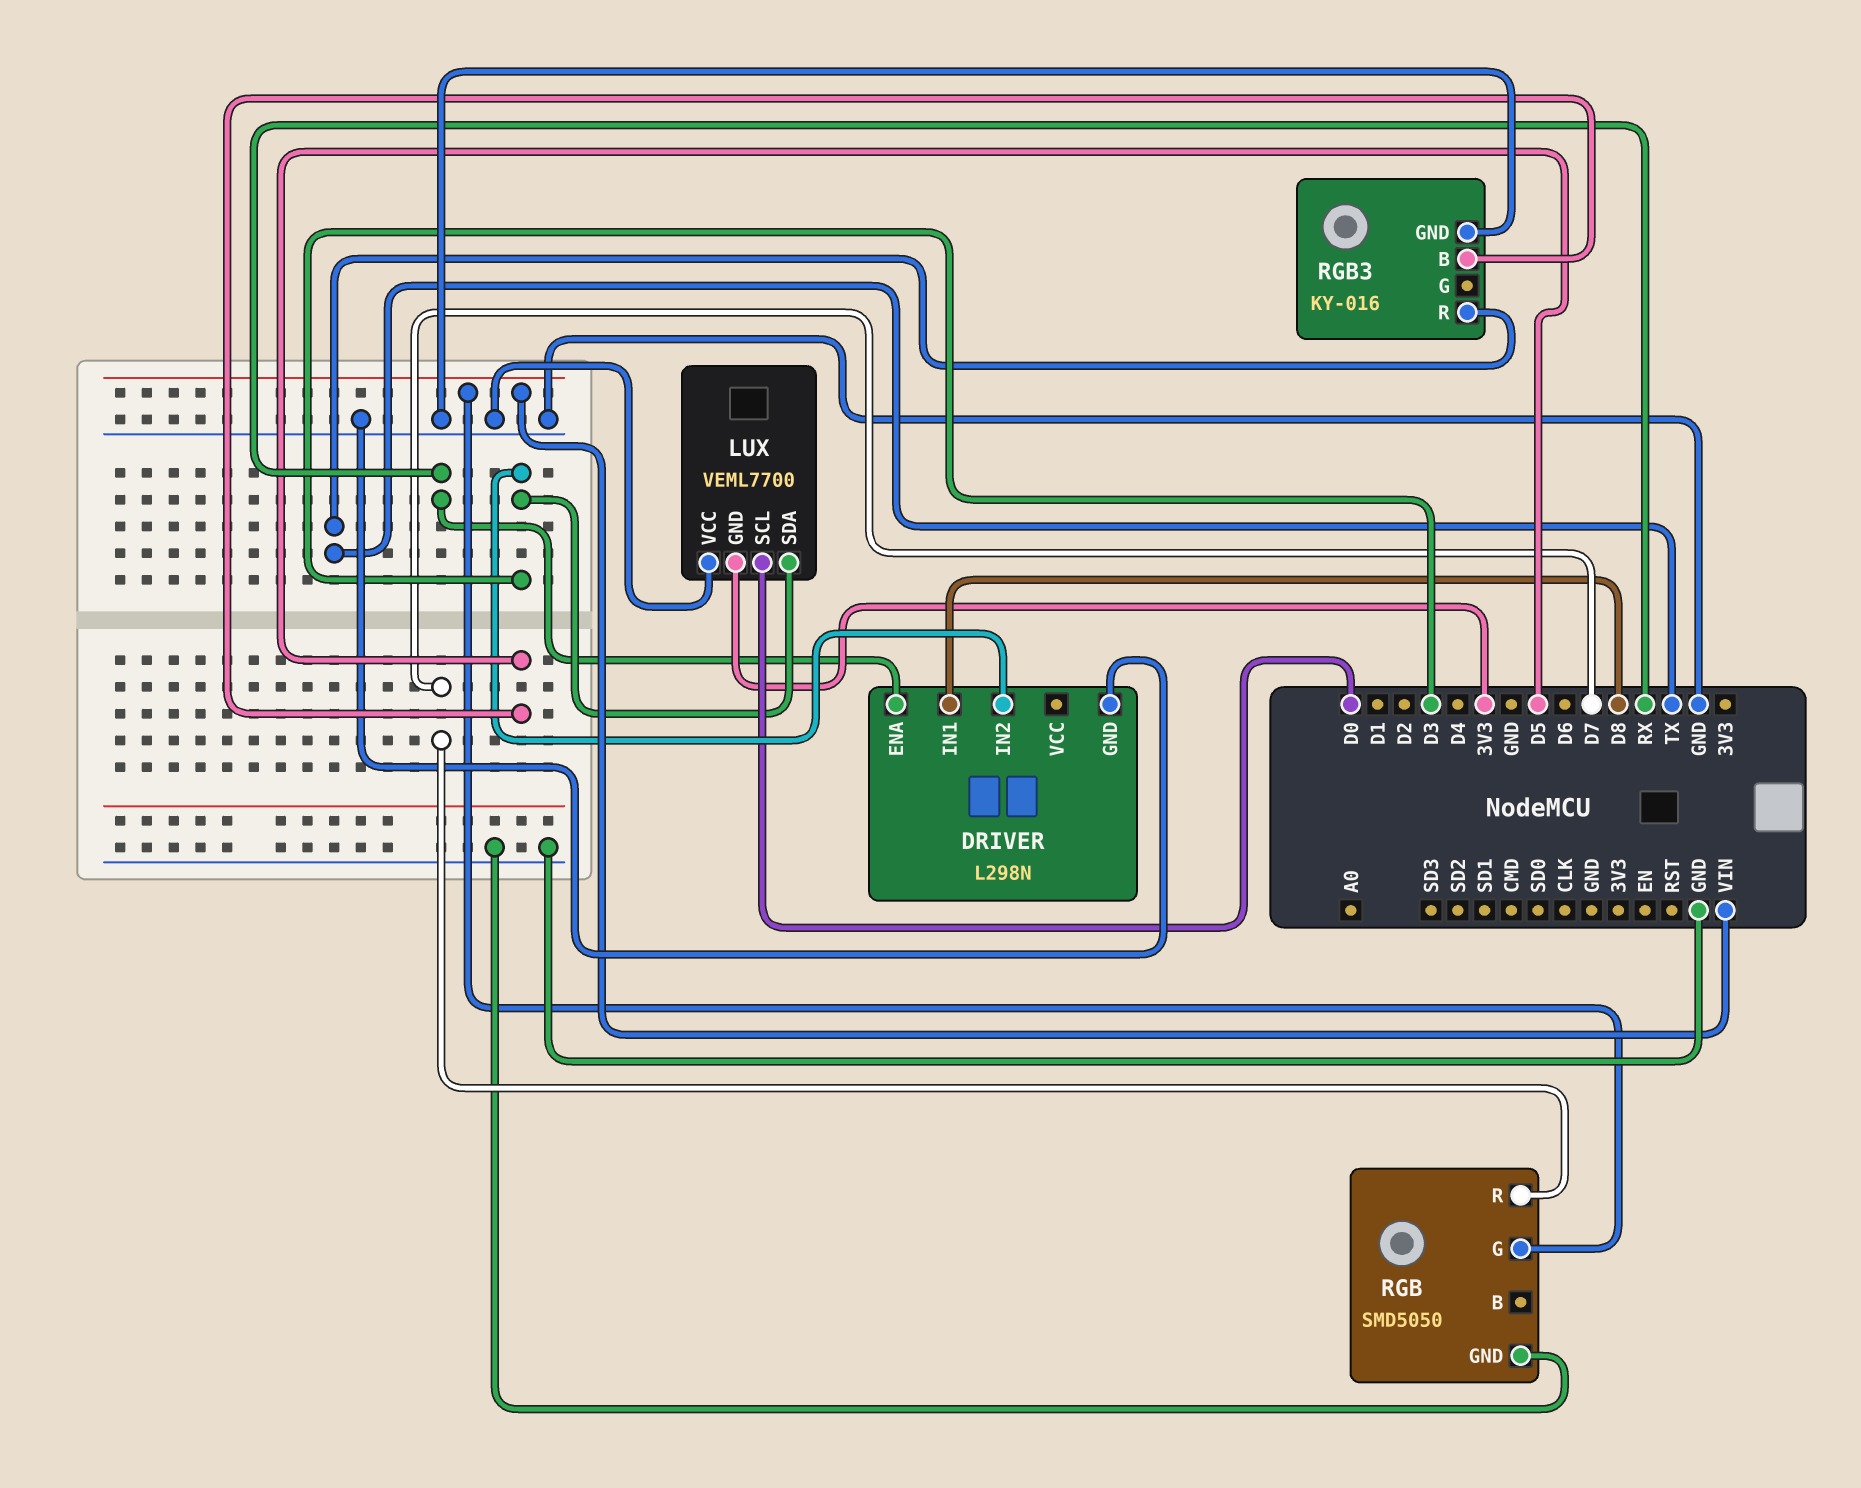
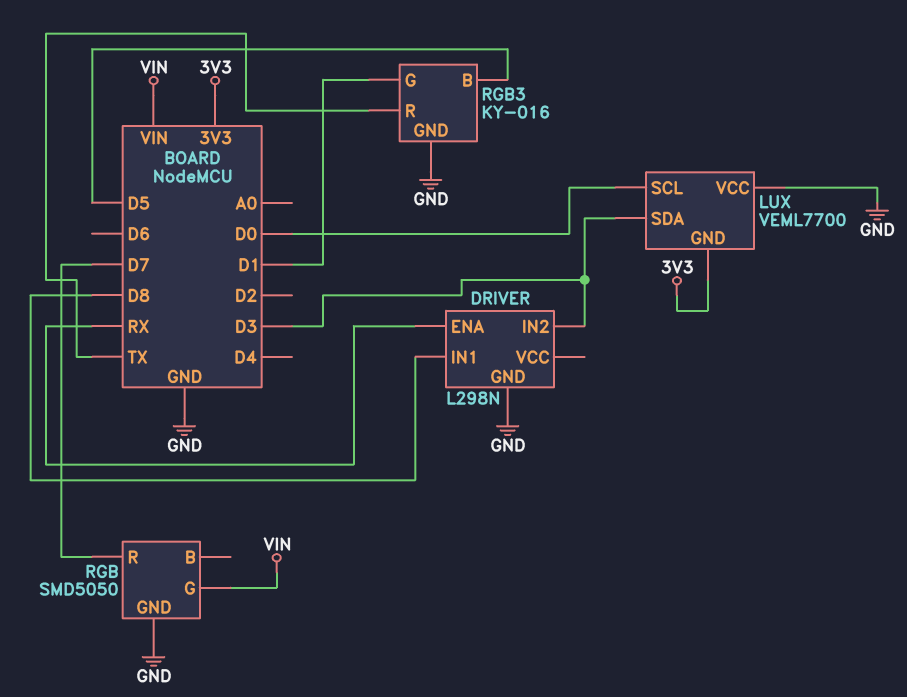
RGB3 pin G: none -> D1

